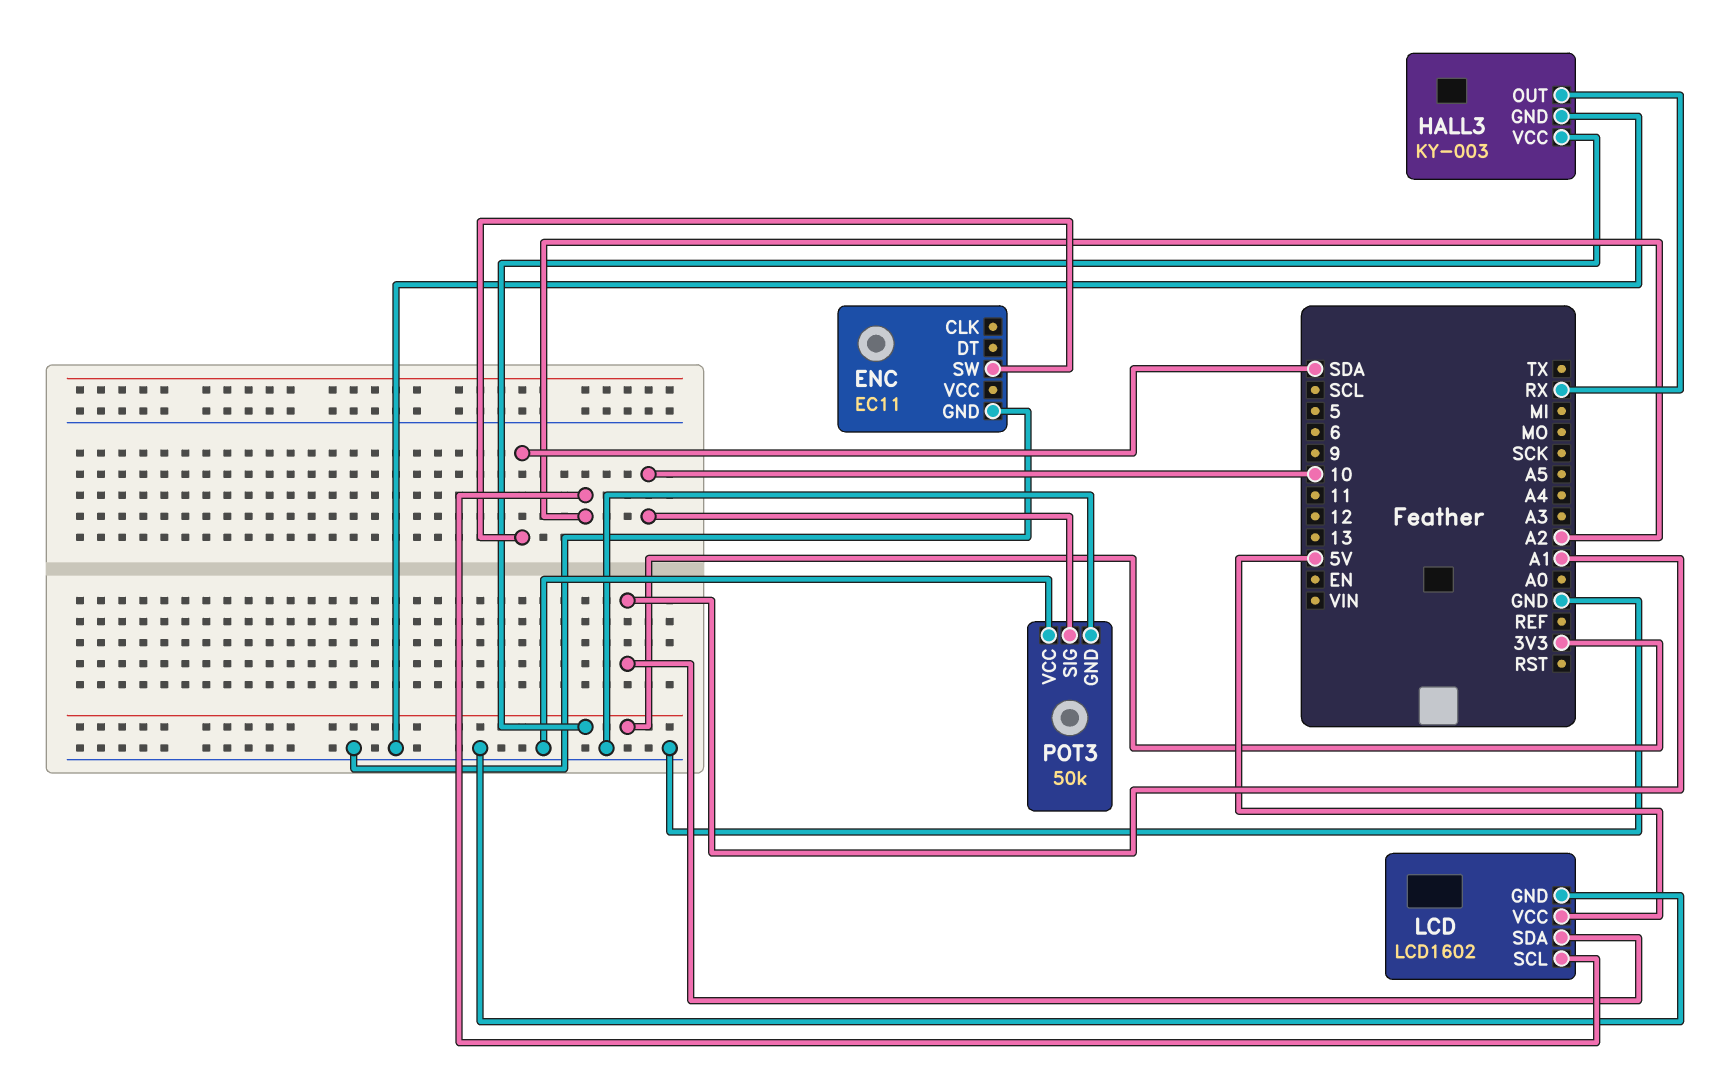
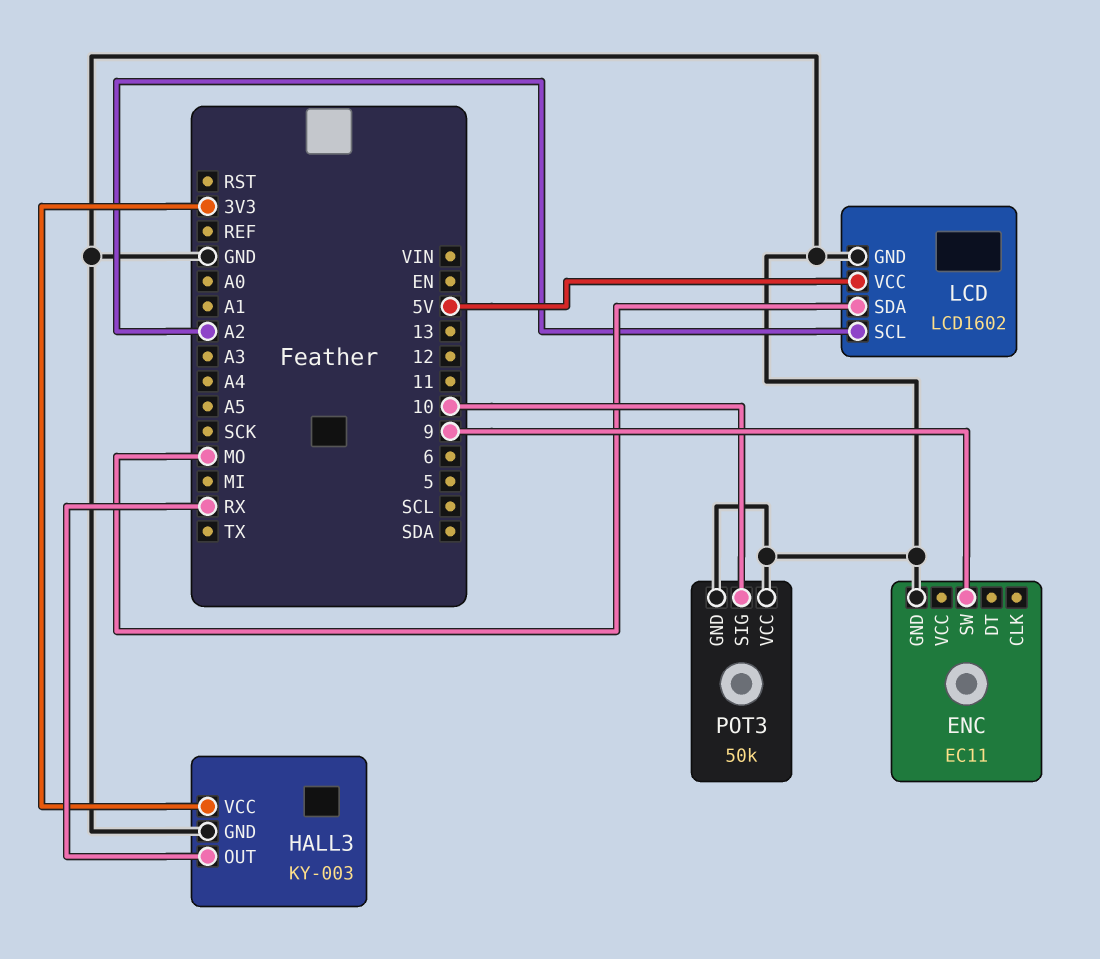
ENC pin SW: SDA -> 9
LCD pin SDA: A1 -> MO

